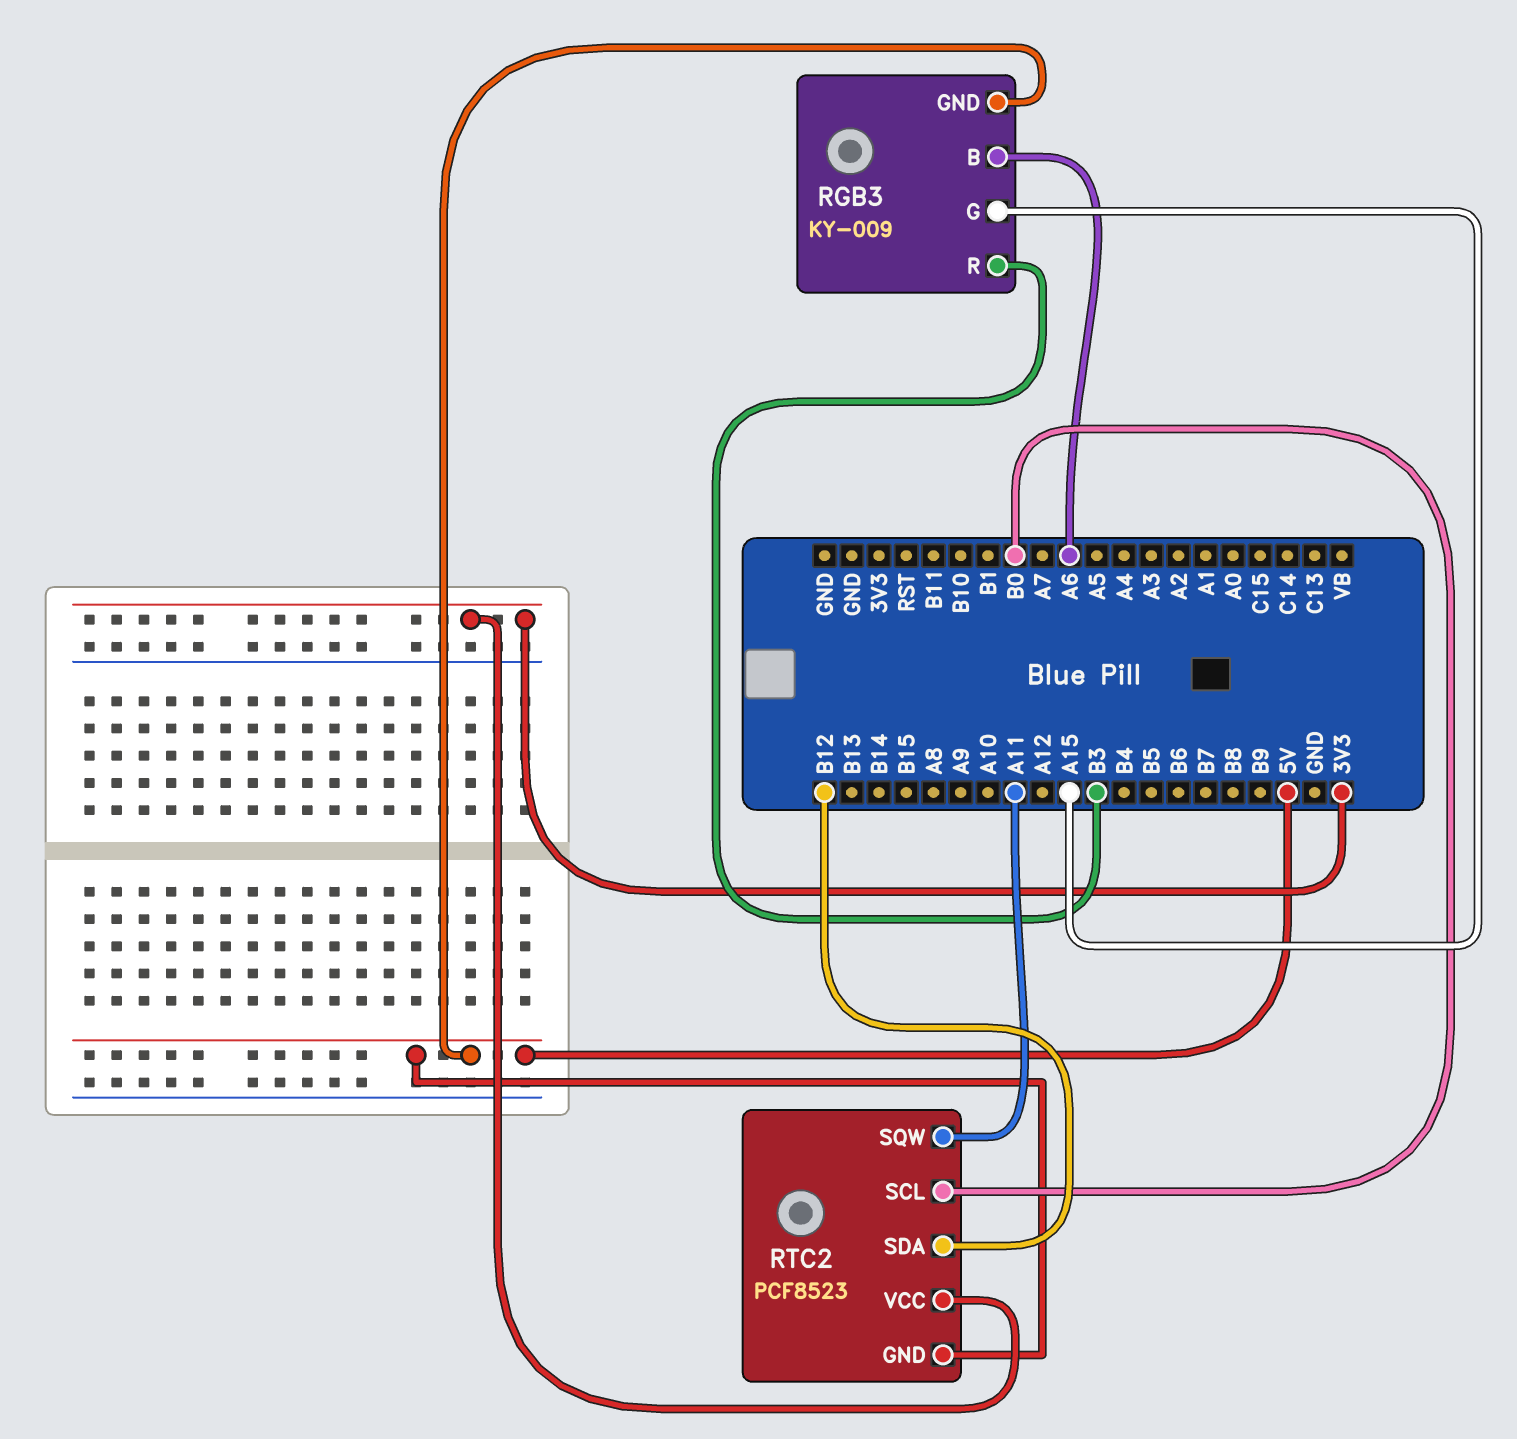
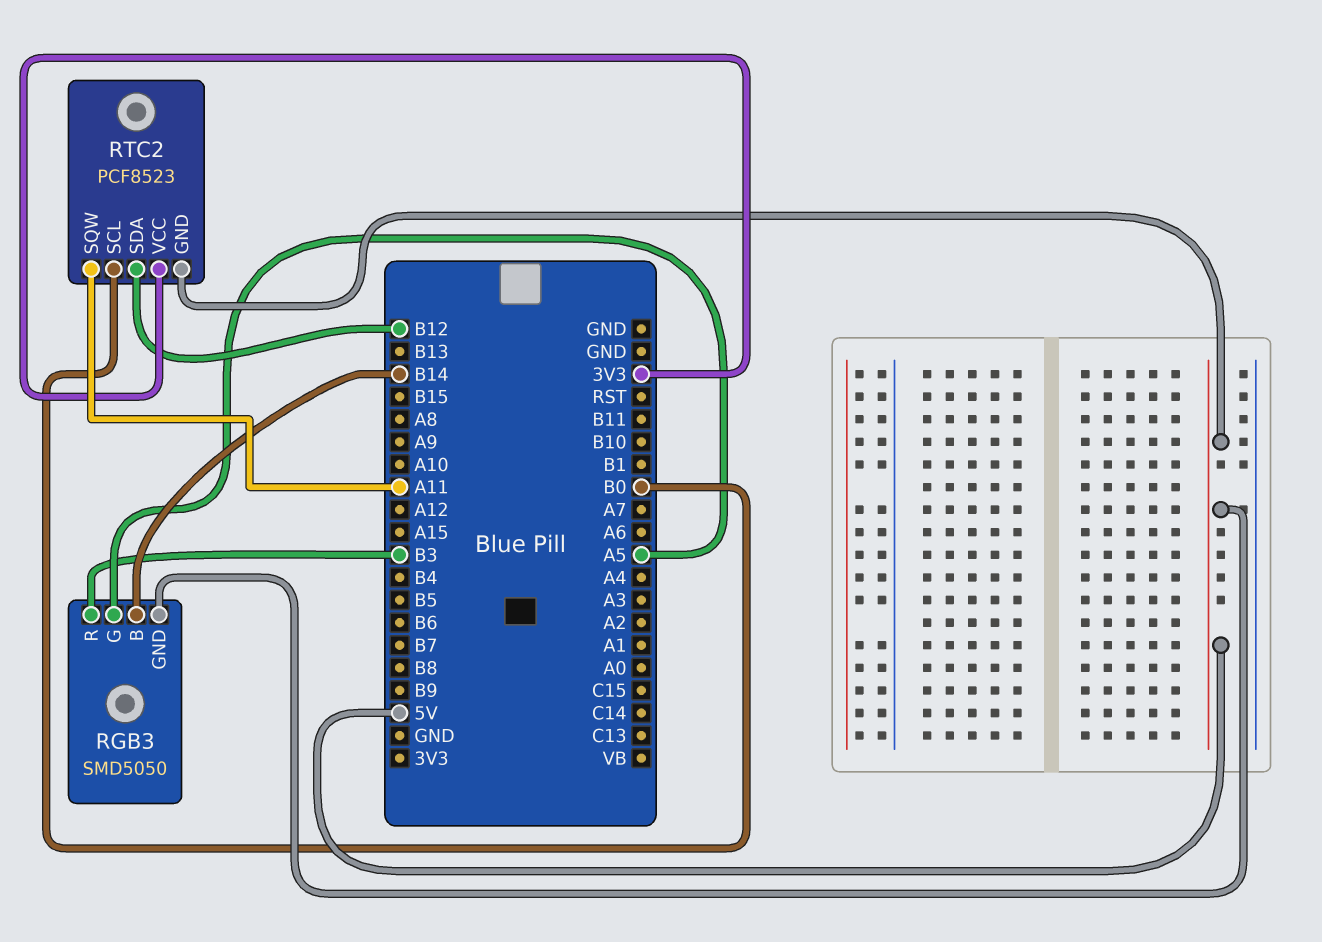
RGB3: KY-009 -> SMD5050
RGB3 pin B: A6 -> B14
RGB3 pin G: A15 -> A5

